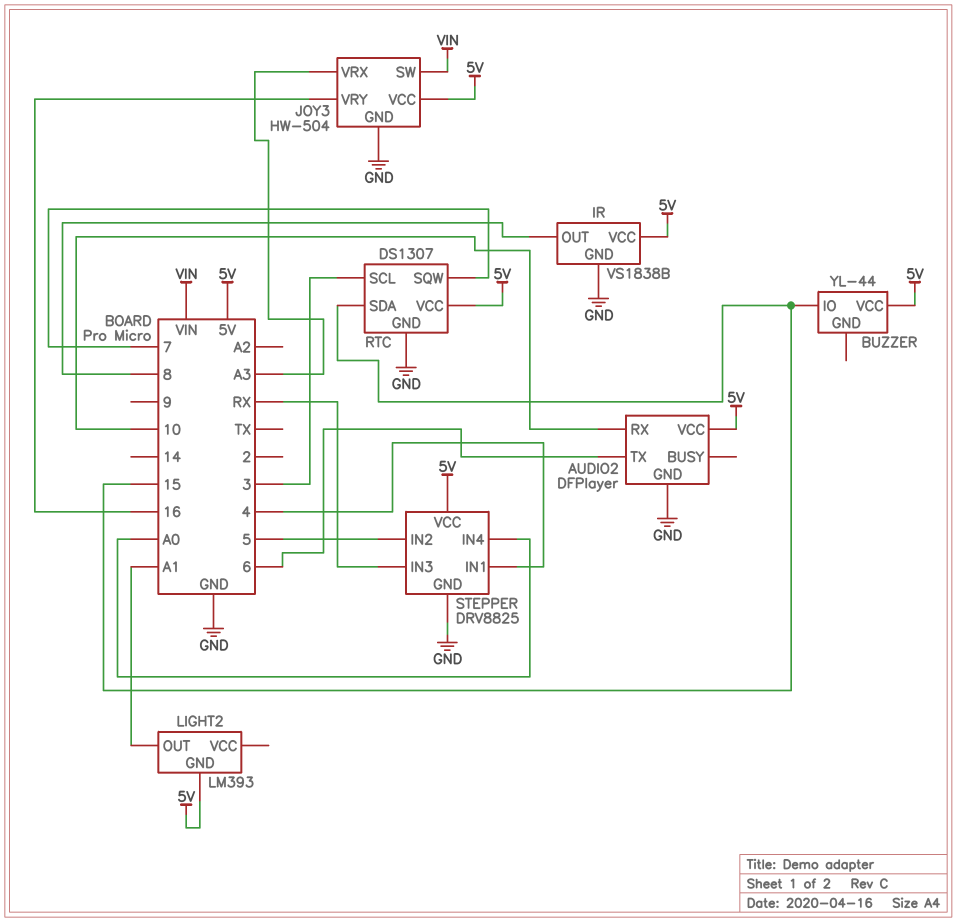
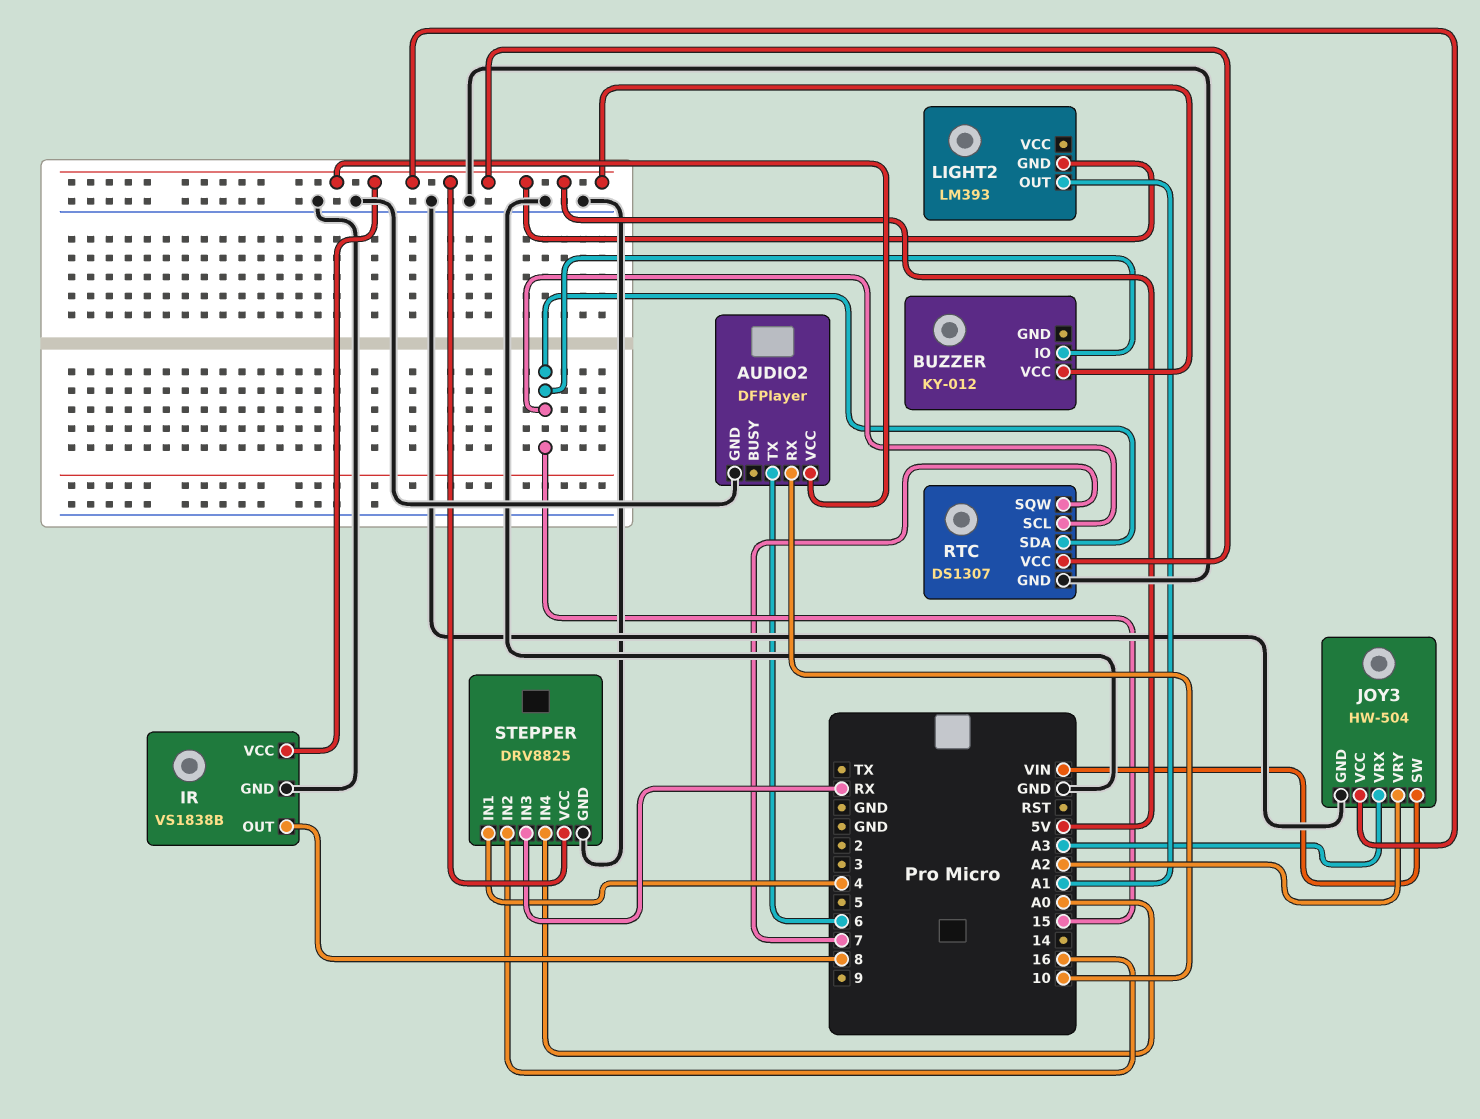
BUZZER: YL-44 -> KY-012
JOY3 pin VRY: 16 -> A2
RTC pin SCL: 3 -> 15
STEPPER pin IN2: 5 -> 16

